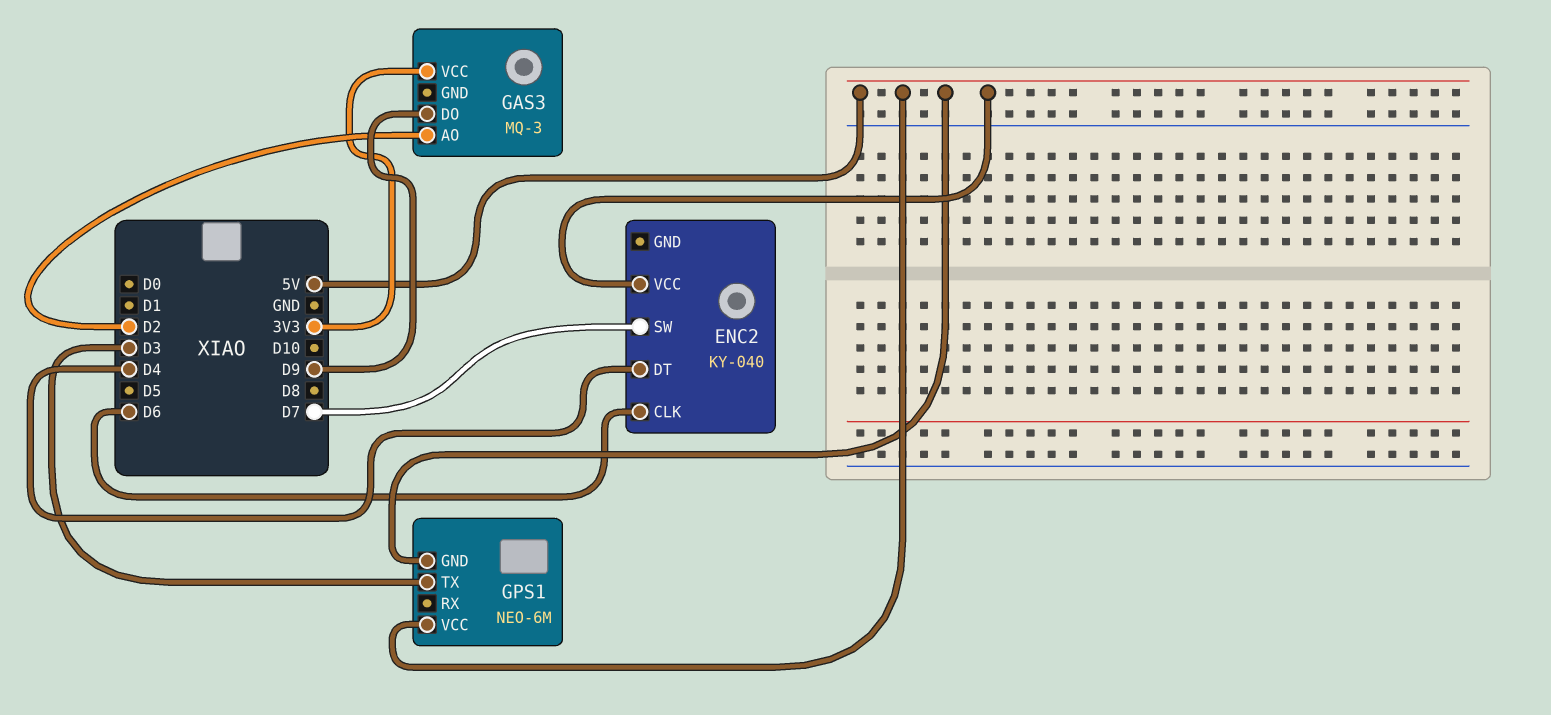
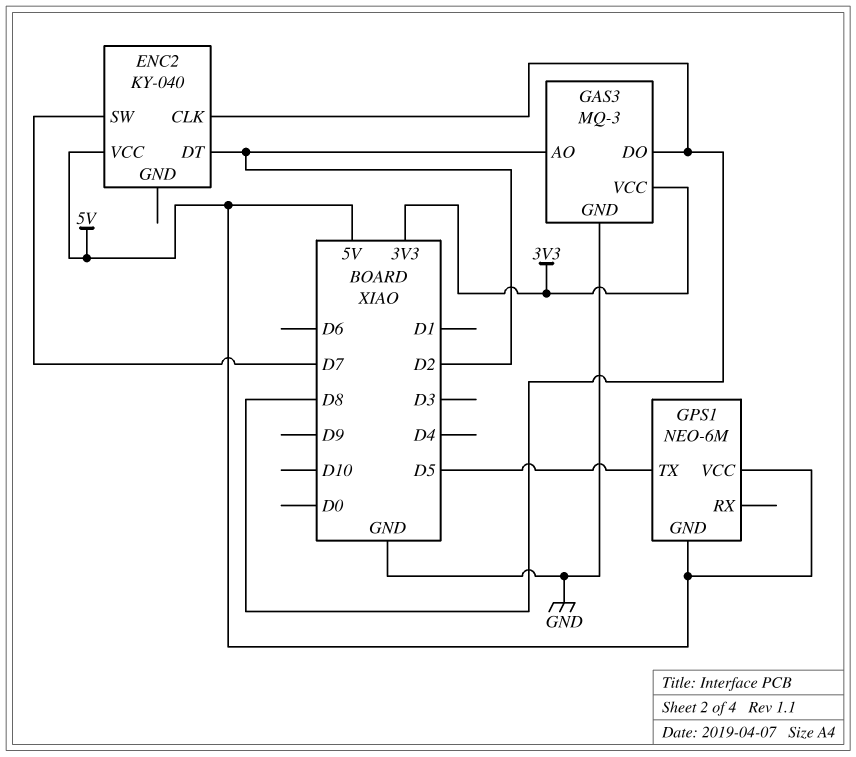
ENC2 pin CLK: D6 -> D8
ENC2 pin DT: D4 -> D2
GAS3 pin DO: D9 -> D8
GAS3 pin GND: none -> GND
GPS1 pin TX: D3 -> D5

